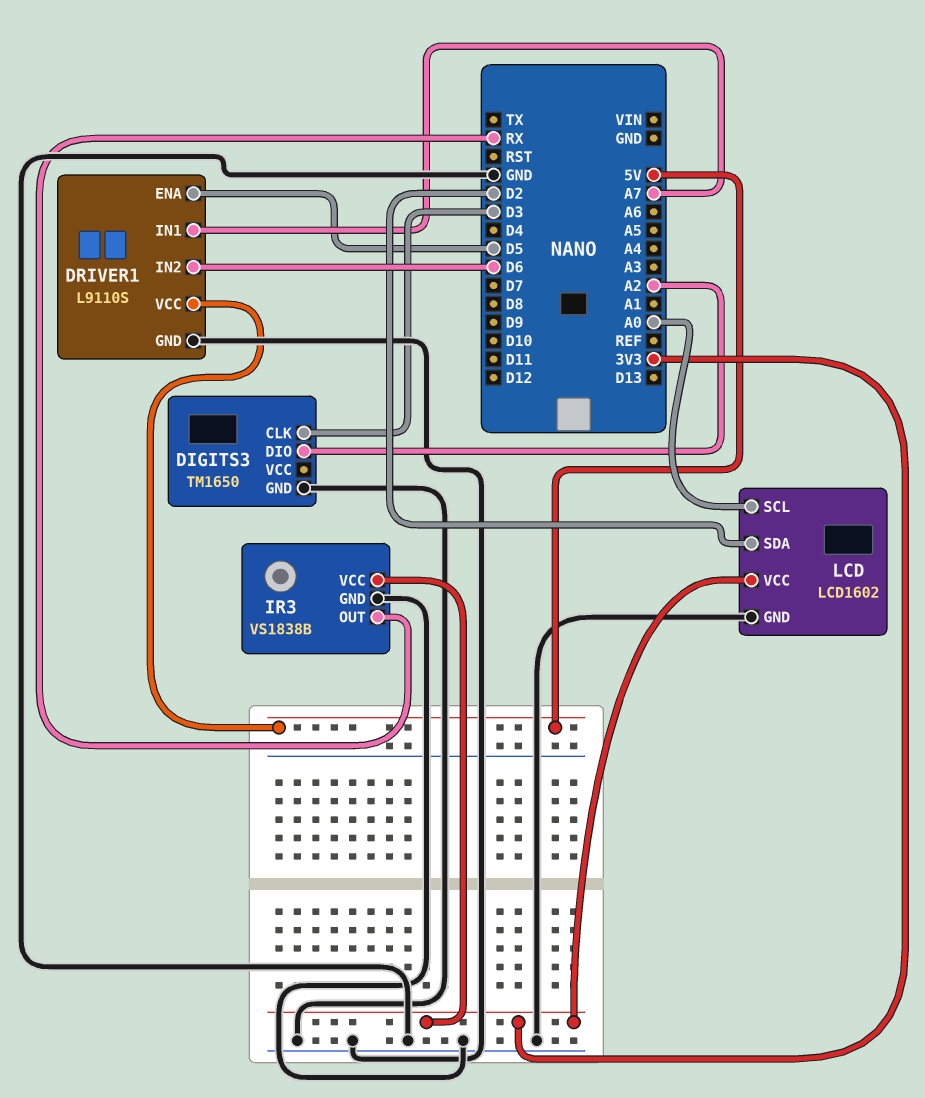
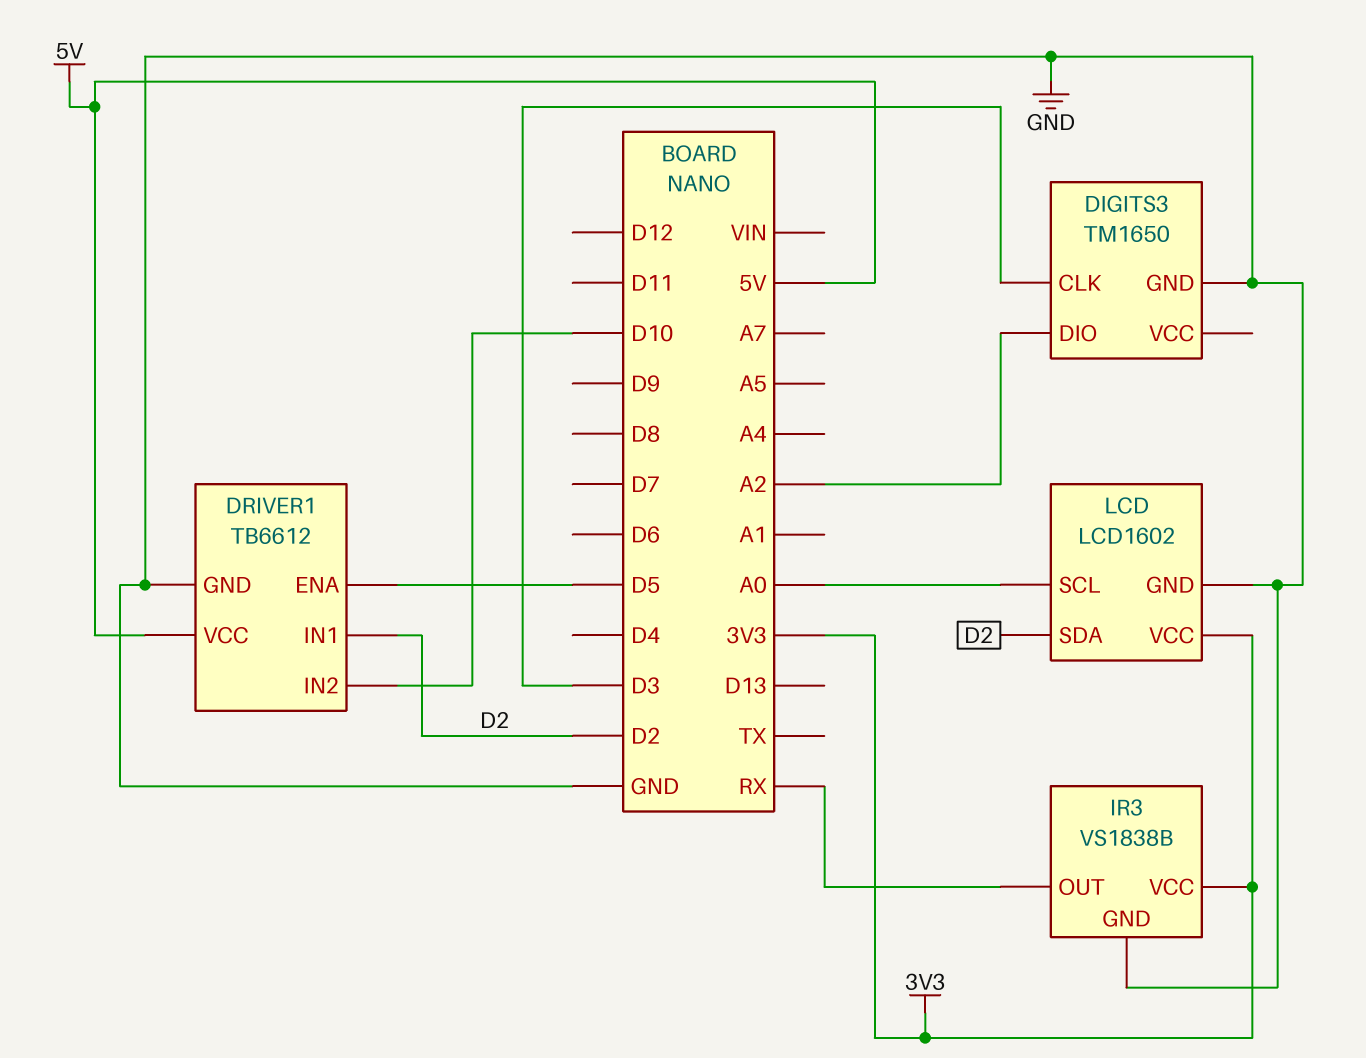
DRIVER1: L9110S -> TB6612
DRIVER1 pin IN1: A7 -> D2
DRIVER1 pin IN2: D6 -> D10

